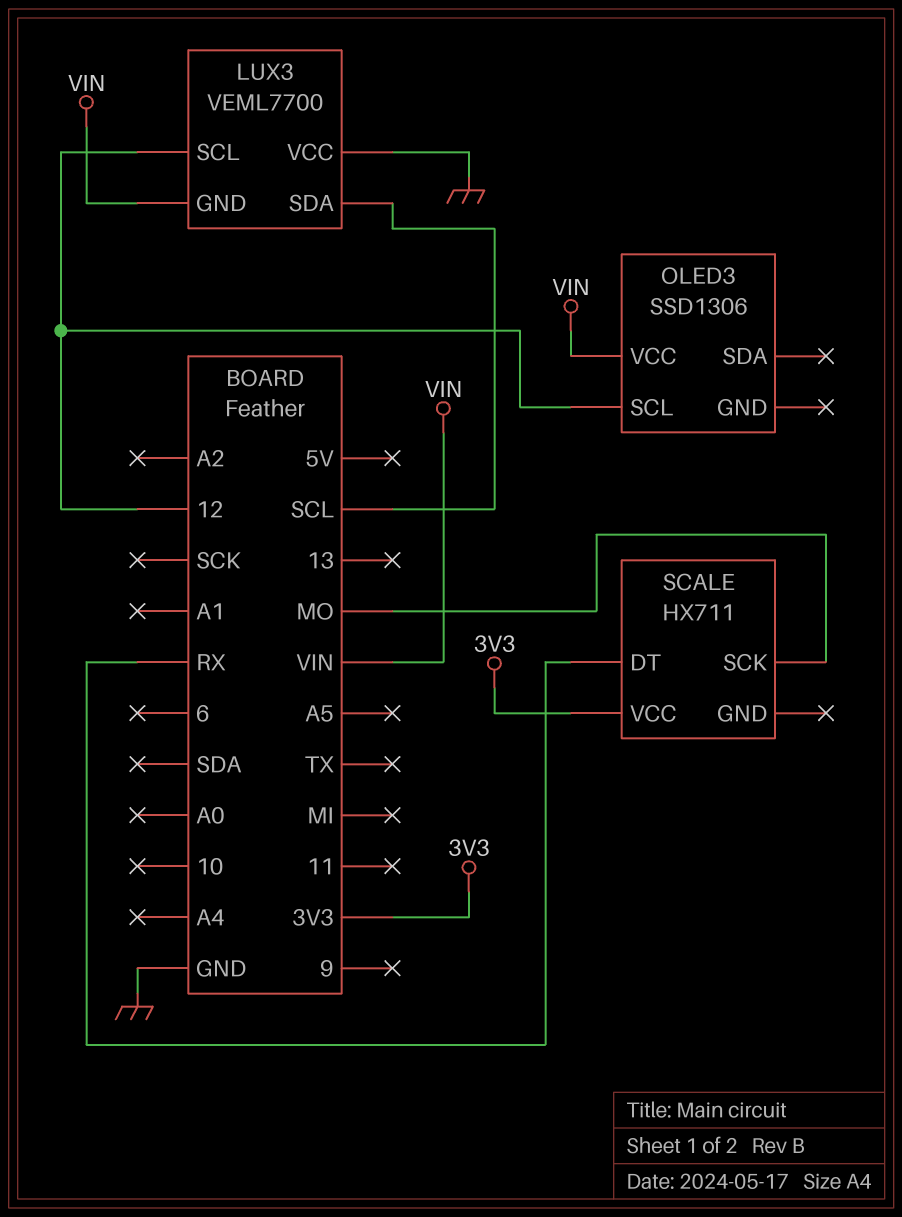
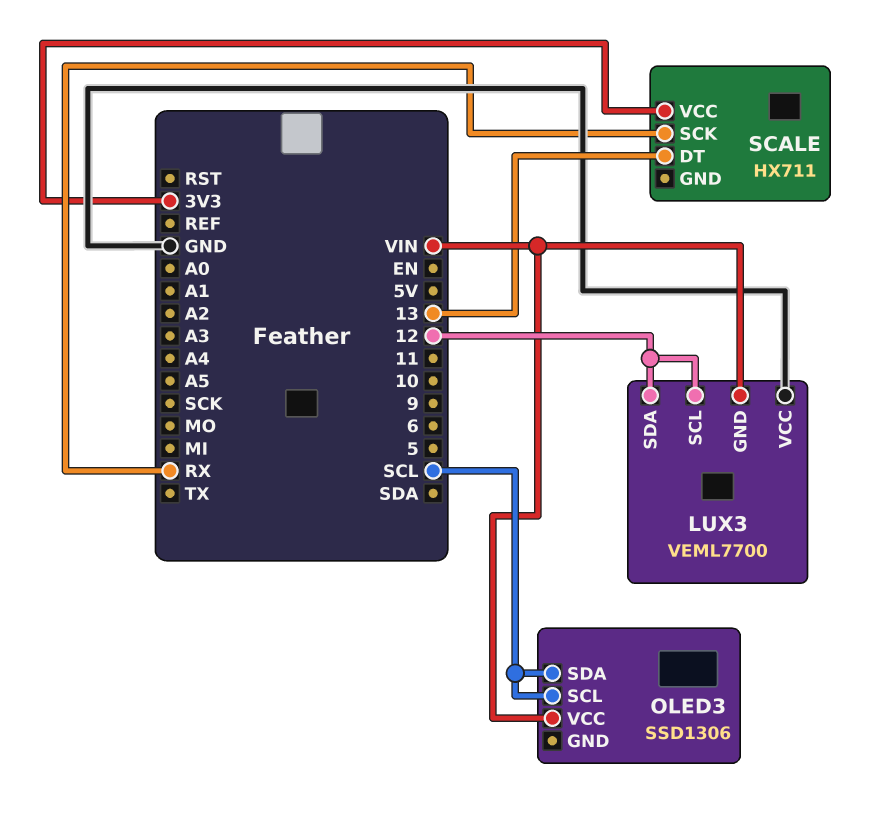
LUX3 pin SDA: SCL -> 12
OLED3 pin SCL: 12 -> SCL
OLED3 pin SDA: none -> SCL
SCALE pin DT: RX -> 13
SCALE pin SCK: MO -> RX

